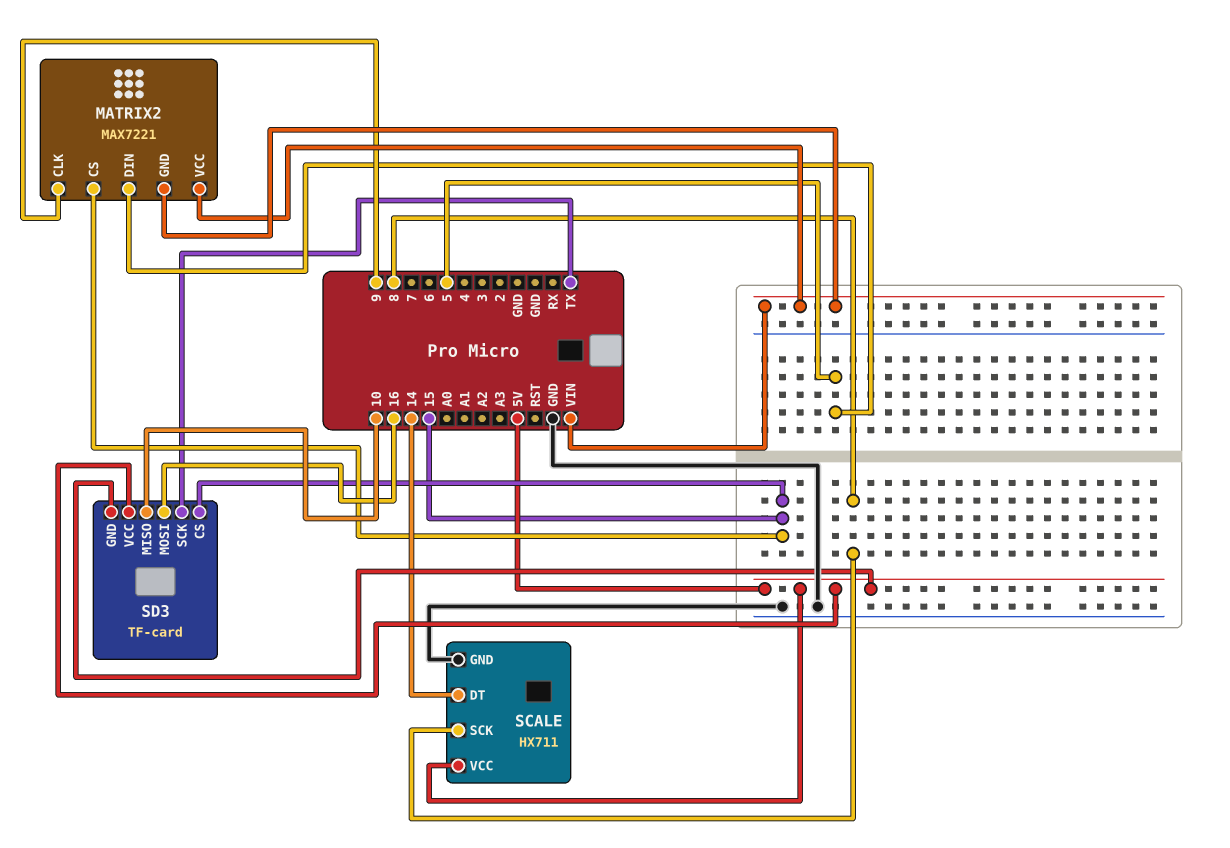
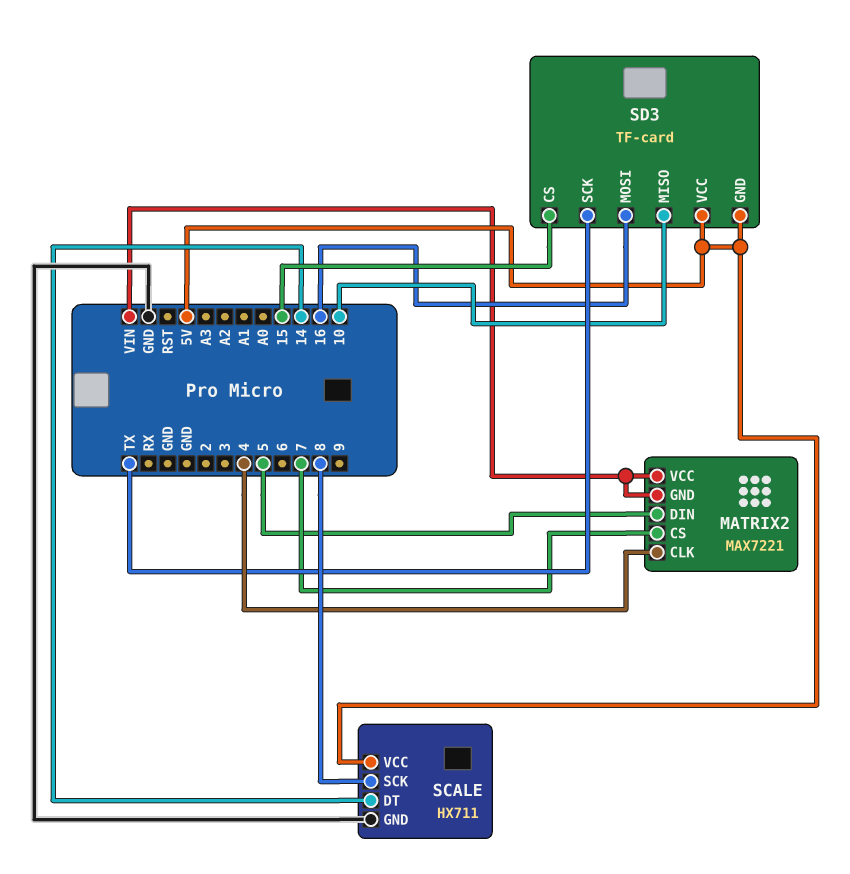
MATRIX2 pin CLK: 9 -> 4
MATRIX2 pin CS: 15 -> 7

